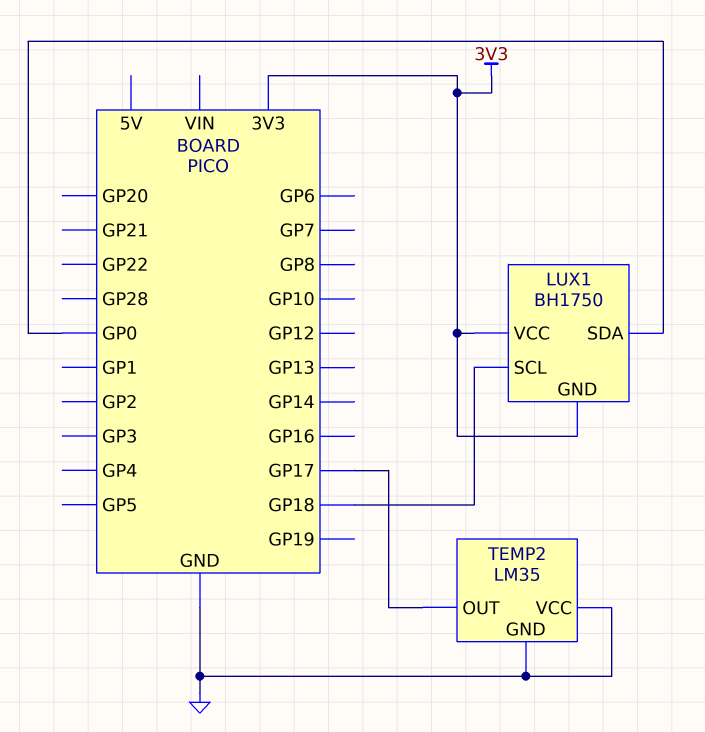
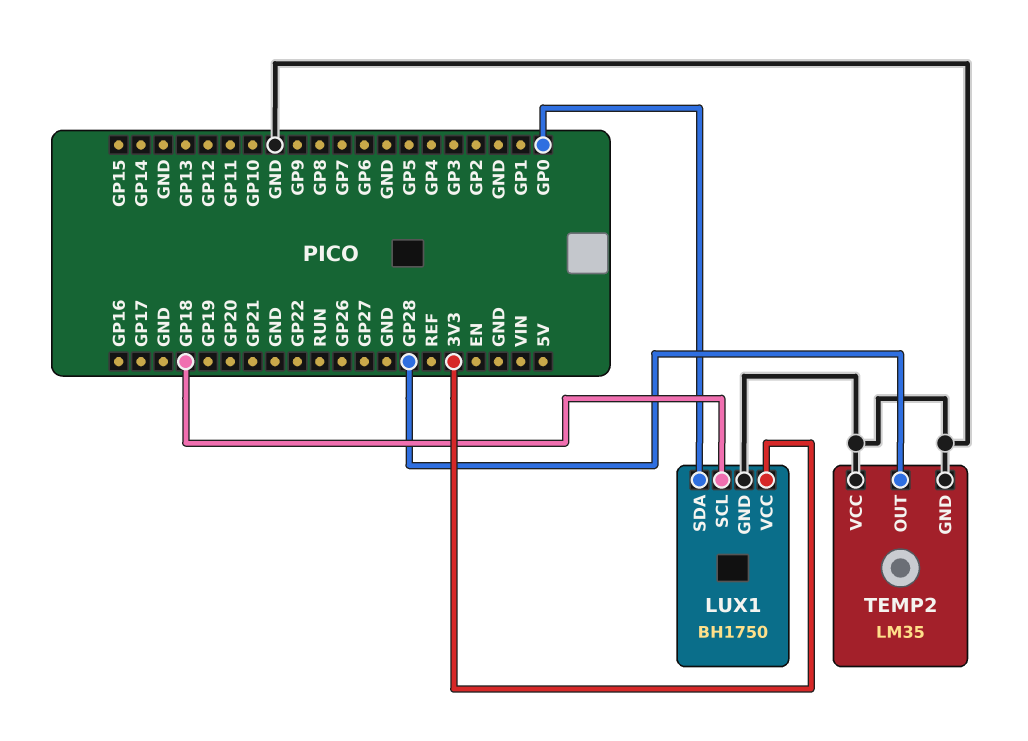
LUX1 pin GND: 3V3 -> GND
TEMP2 pin OUT: GP17 -> GP28

